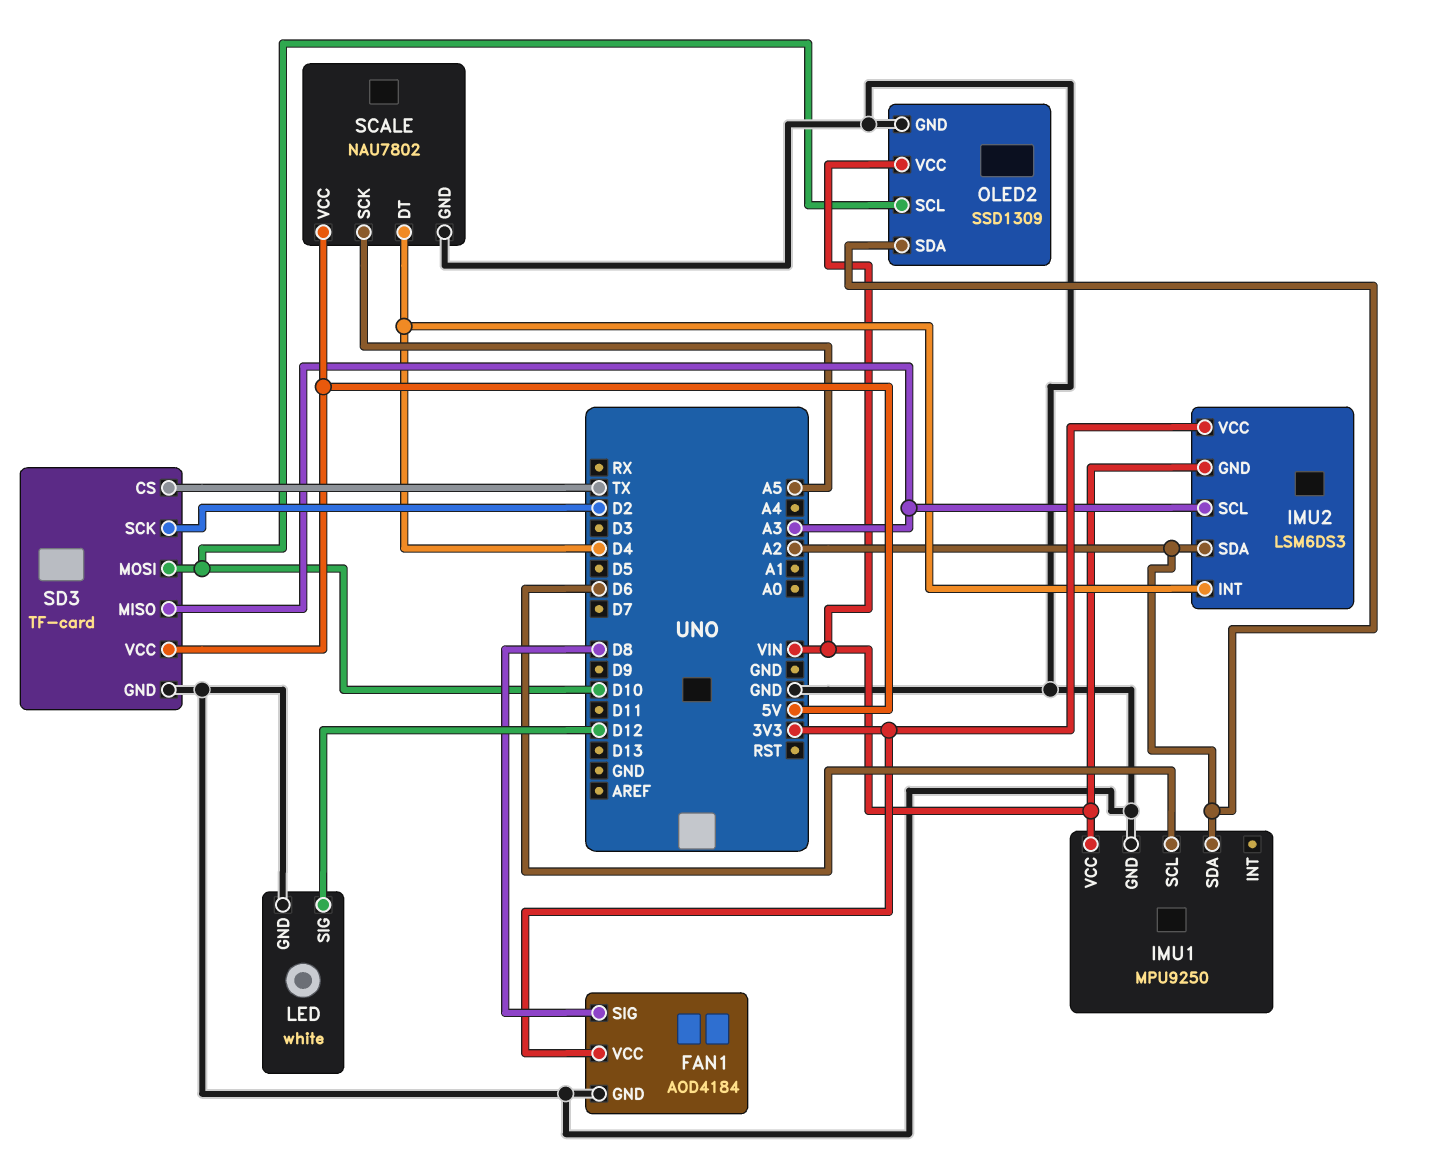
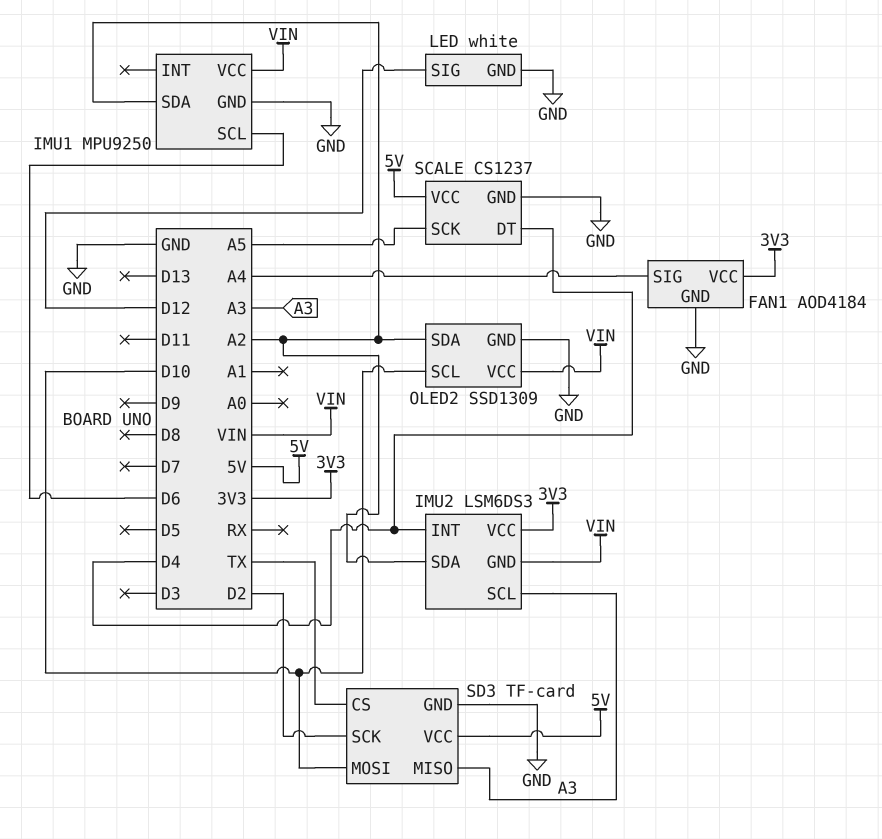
FAN1 pin SIG: D8 -> A4
SCALE: NAU7802 -> CS1237

